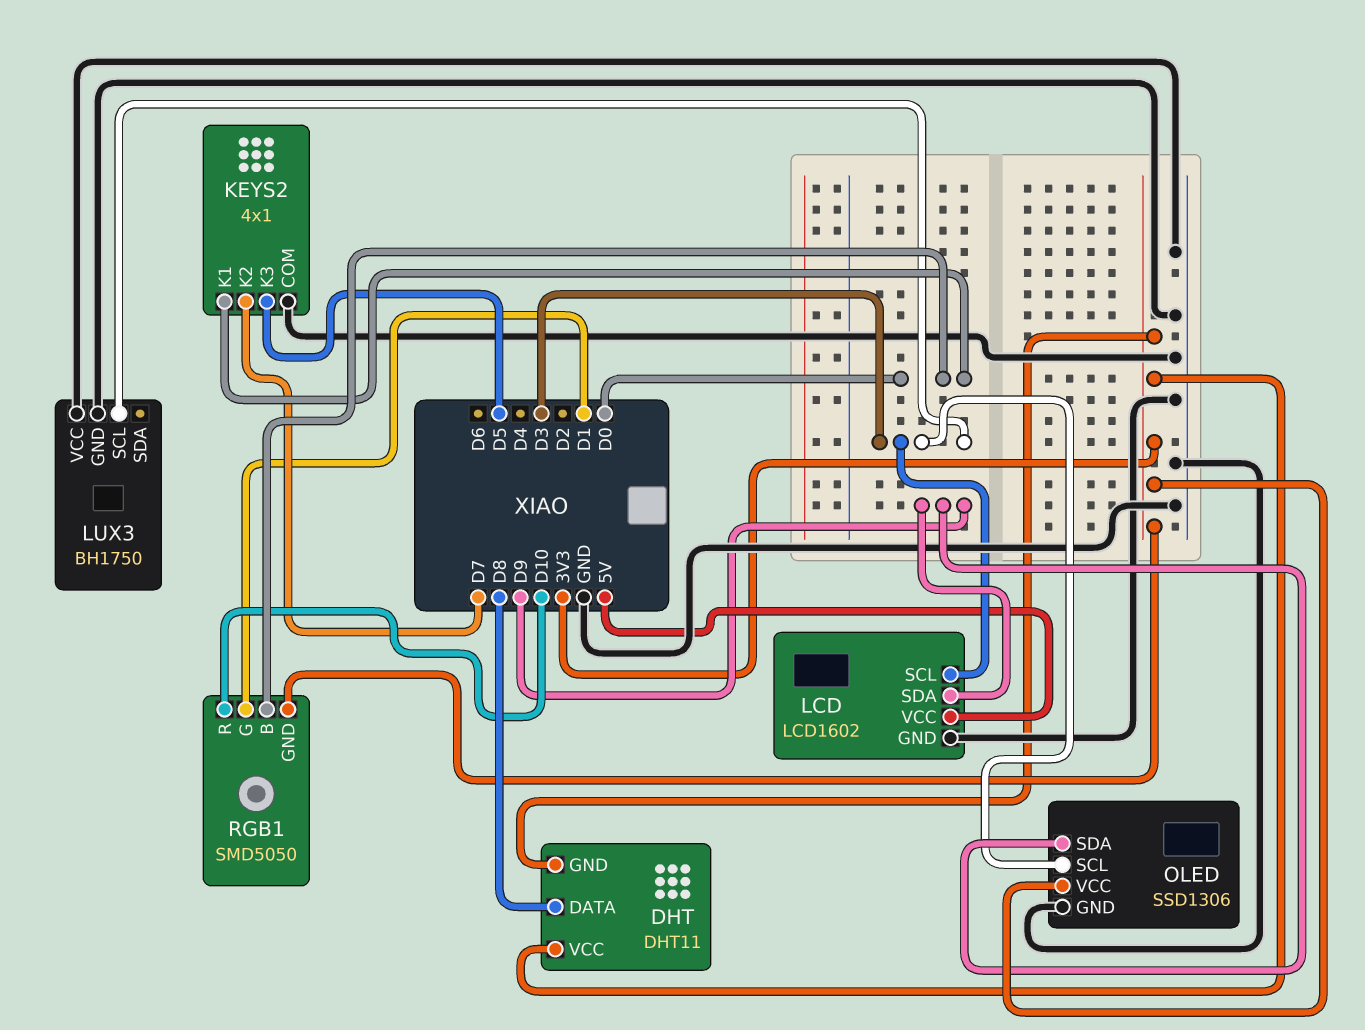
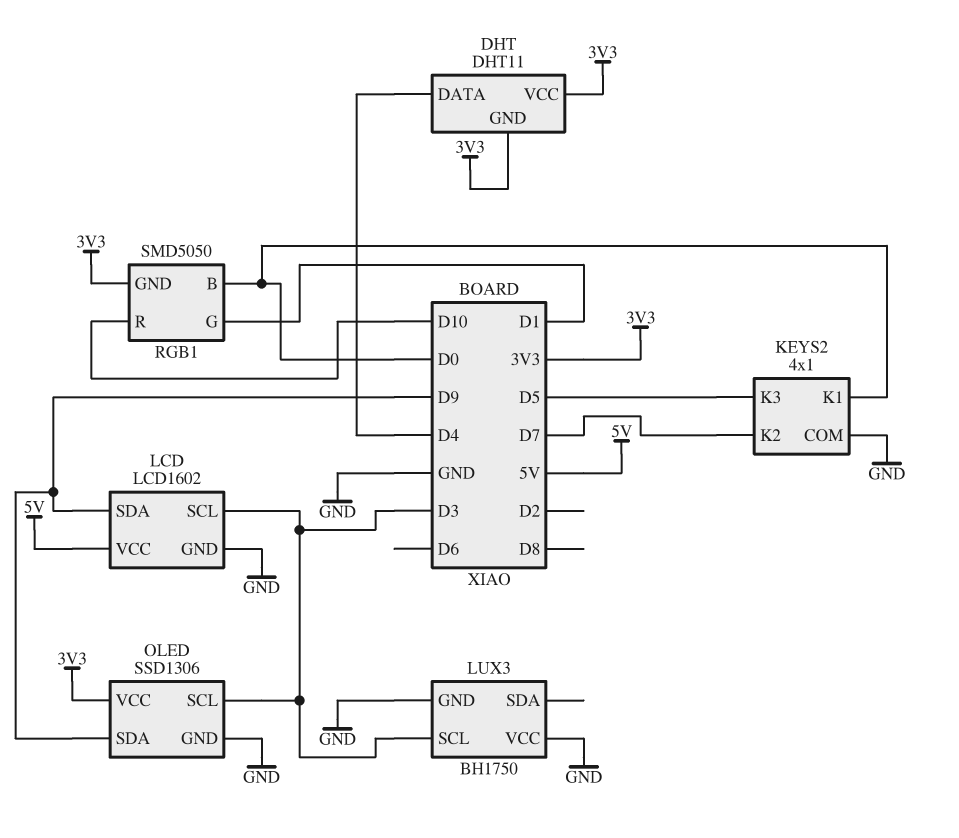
DHT pin DATA: D8 -> D4

